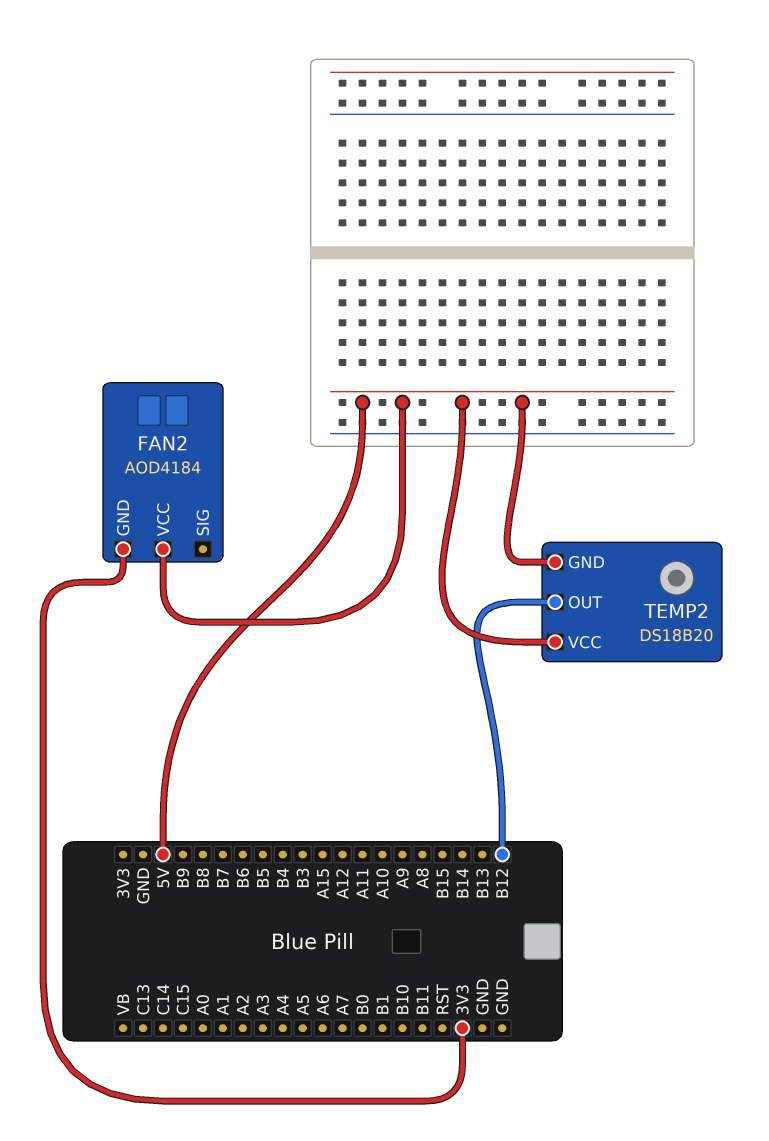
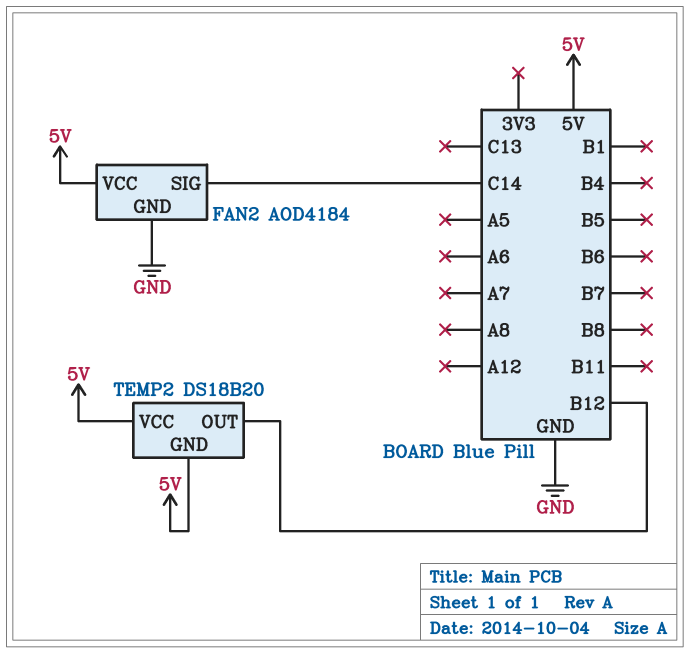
FAN2 pin GND: 3V3 -> GND
FAN2 pin SIG: none -> C14

